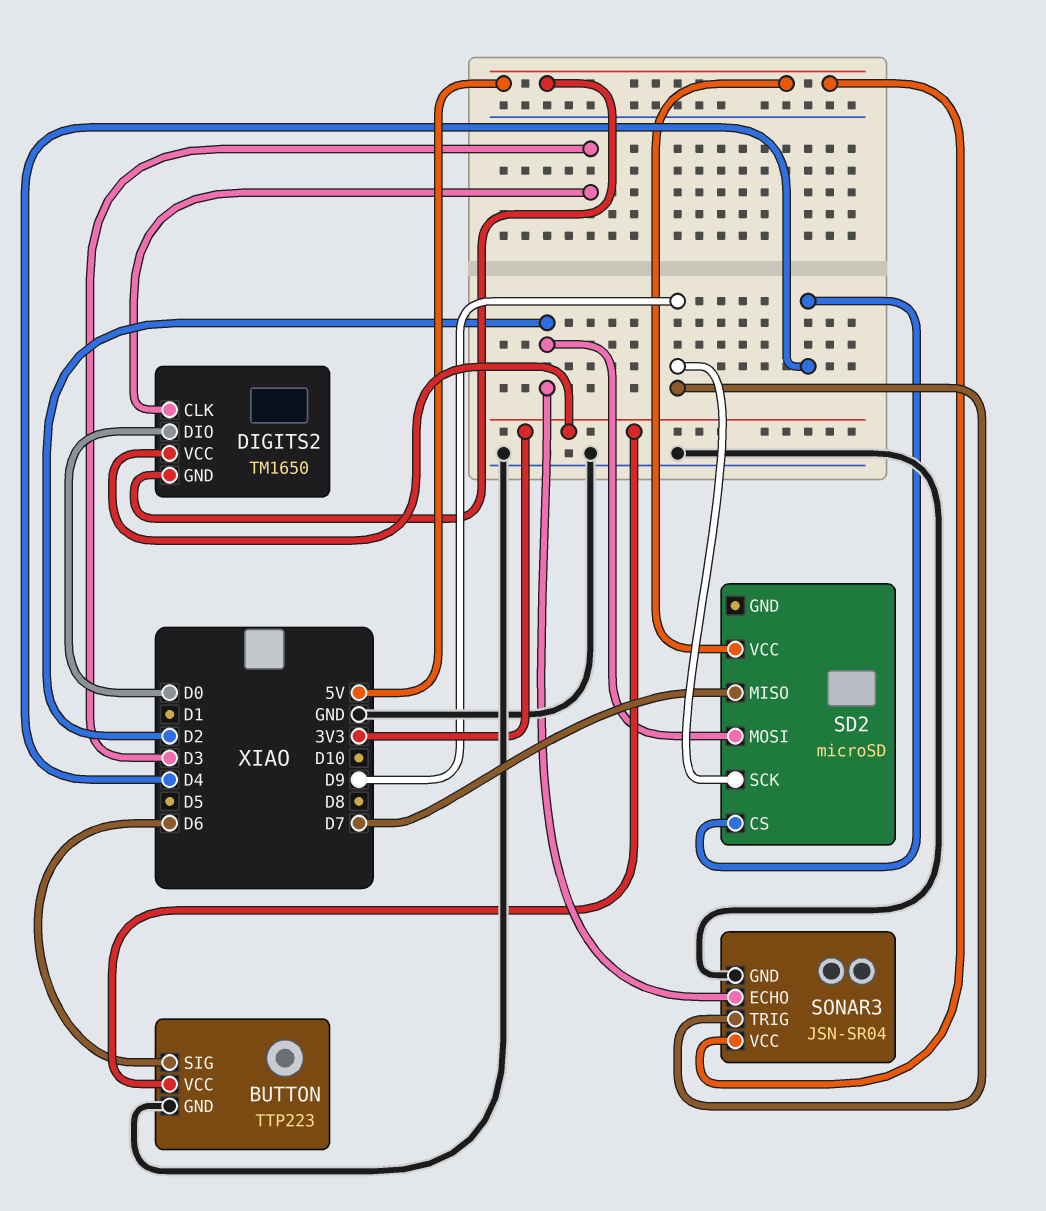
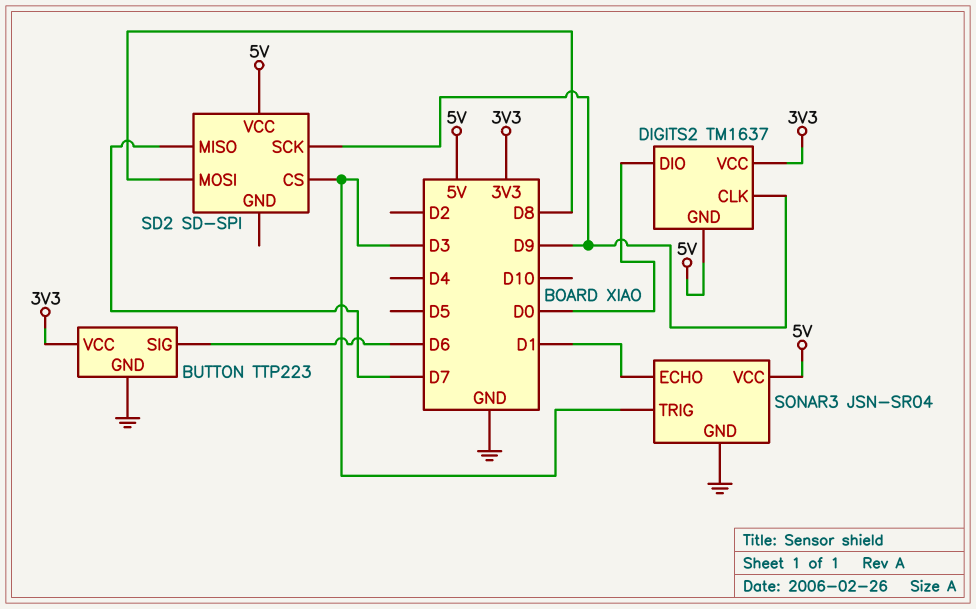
DIGITS2: TM1650 -> TM1637
DIGITS2 pin CLK: D3 -> D9
SD2: microSD -> SD-SPI
SD2 pin CS: D4 -> D3
SD2 pin MOSI: D2 -> D8
SONAR3 pin ECHO: D2 -> D1
SONAR3 pin TRIG: D9 -> D3

